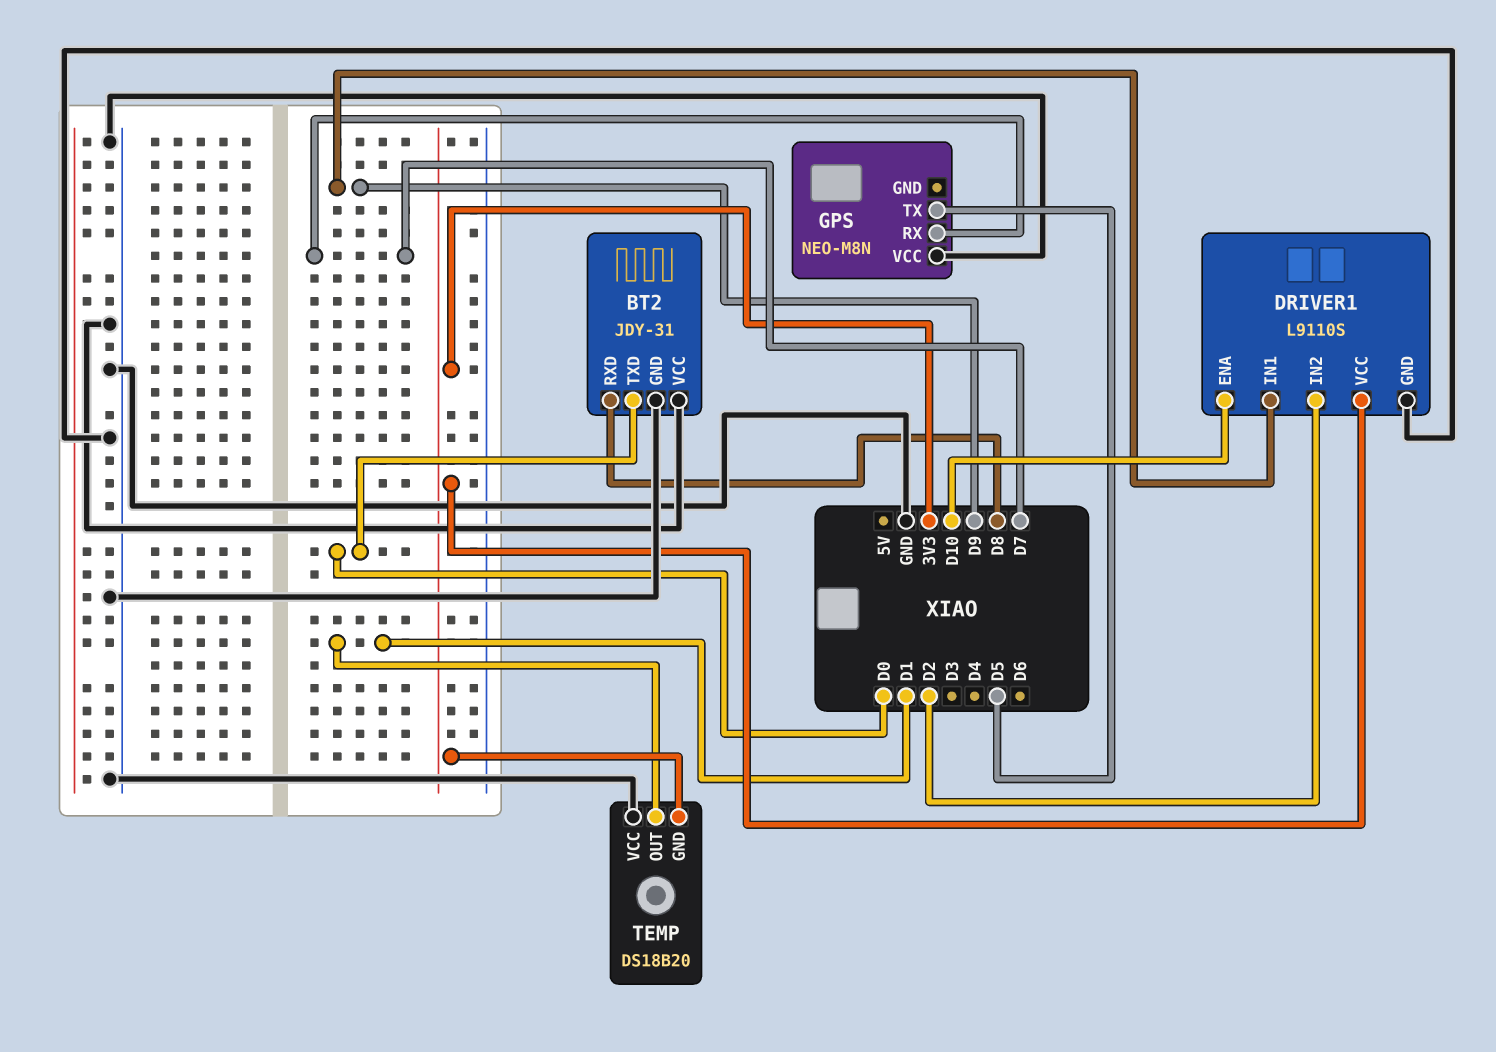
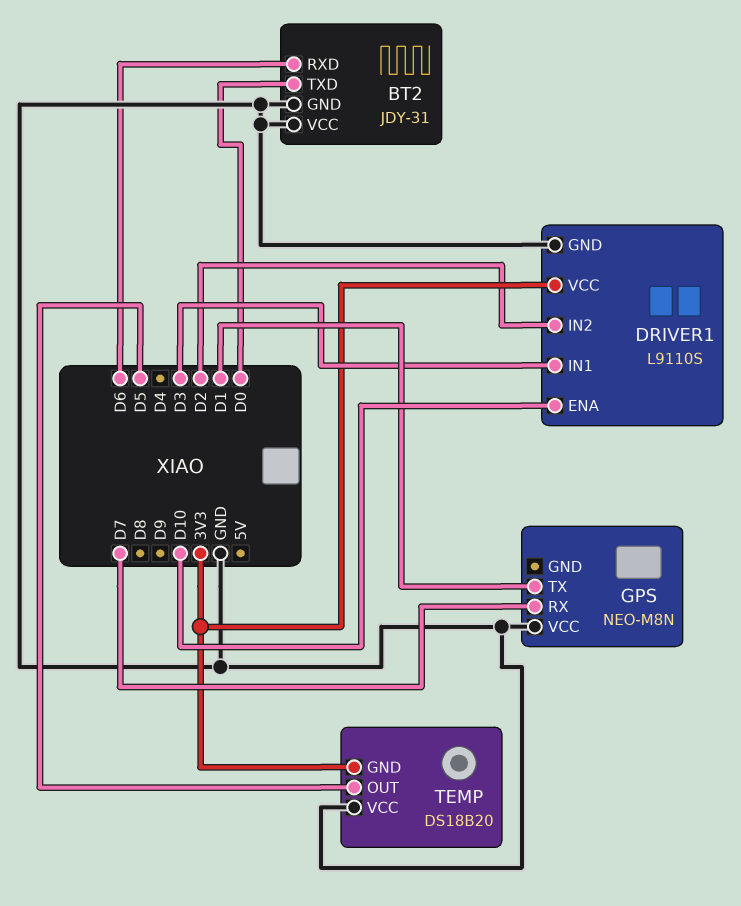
BT2 pin RXD: D8 -> D6
DRIVER1 pin IN1: D9 -> D3
GPS pin TX: D5 -> D1
TEMP pin OUT: D1 -> D5

